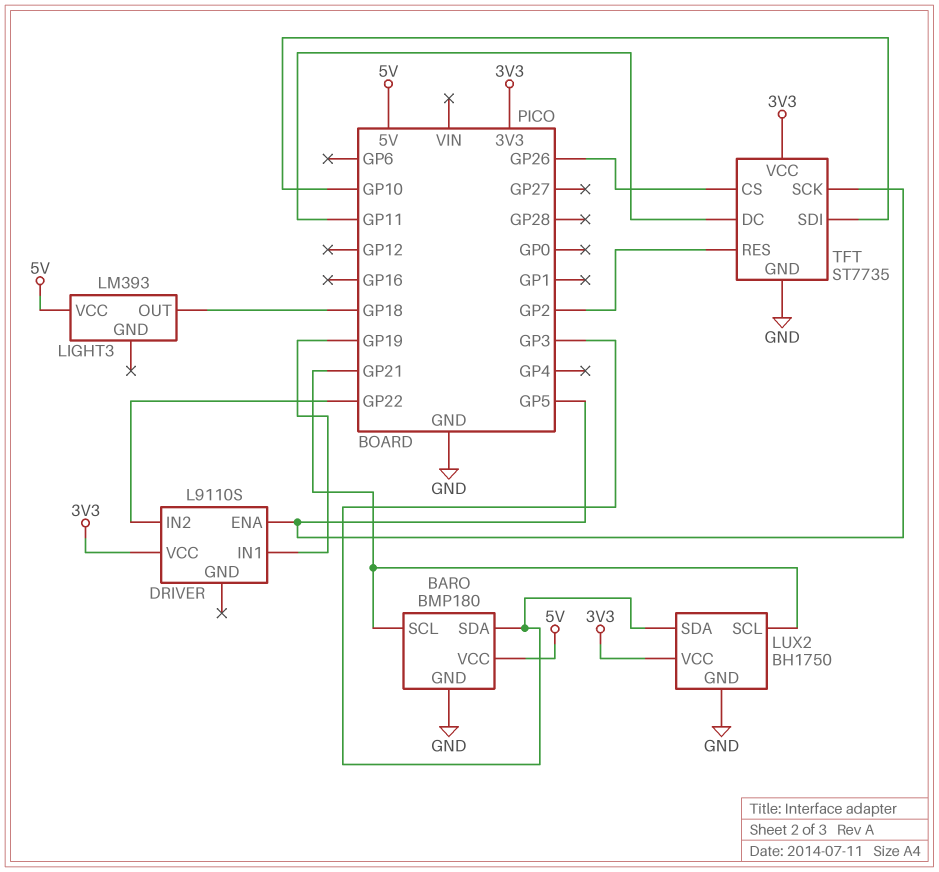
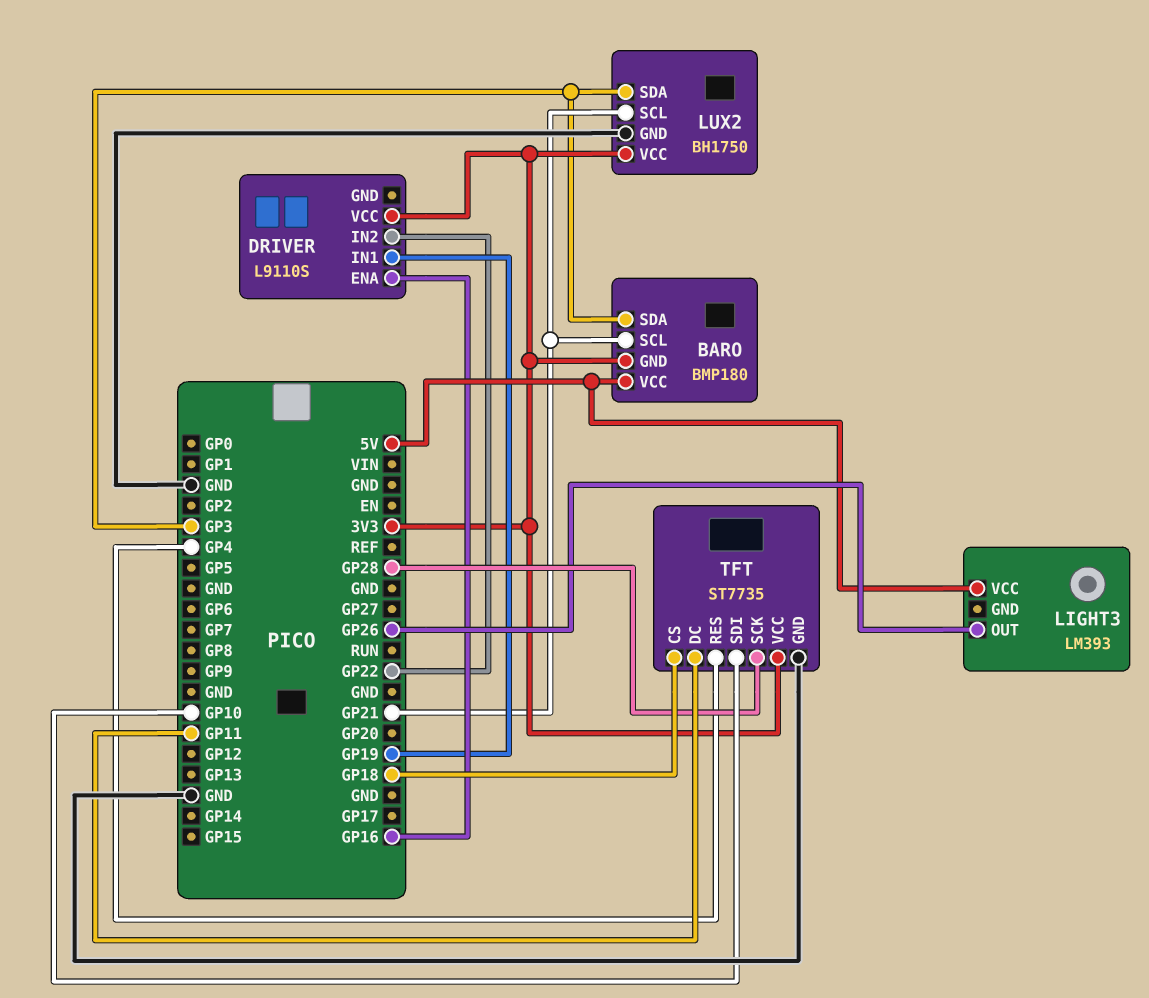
BARO pin GND: GND -> 3V3
DRIVER pin ENA: GP5 -> GP16
LIGHT3 pin OUT: GP18 -> GP26
TFT pin CS: GP26 -> GP18
TFT pin RES: GP2 -> GP4
TFT pin SCK: GP5 -> GP28

